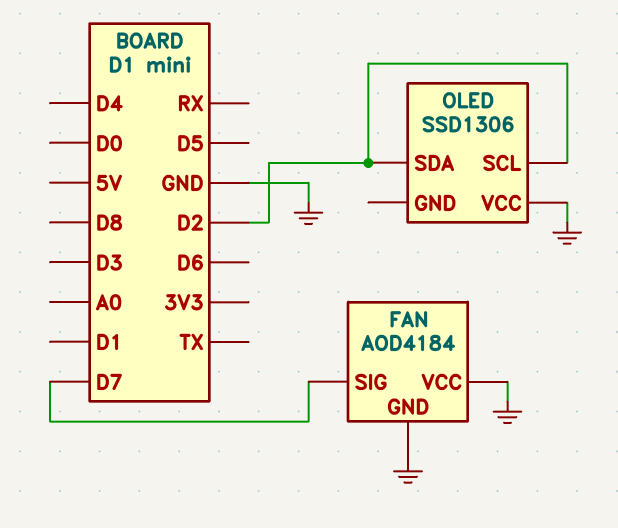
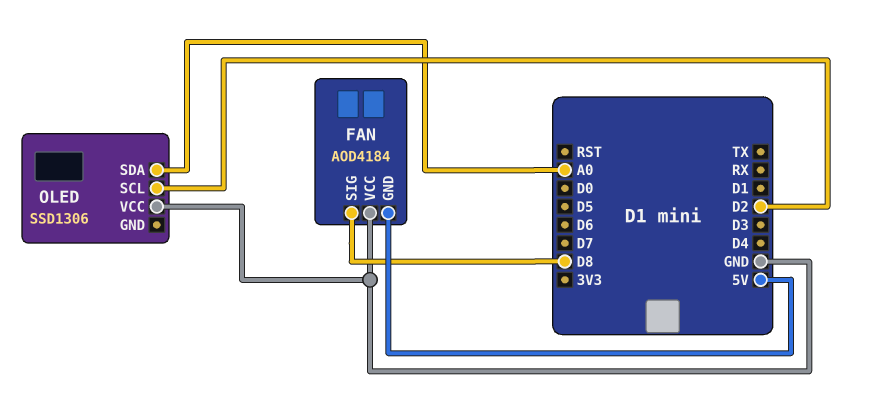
FAN pin GND: GND -> 5V
FAN pin SIG: D7 -> D8
OLED pin SDA: D2 -> A0

